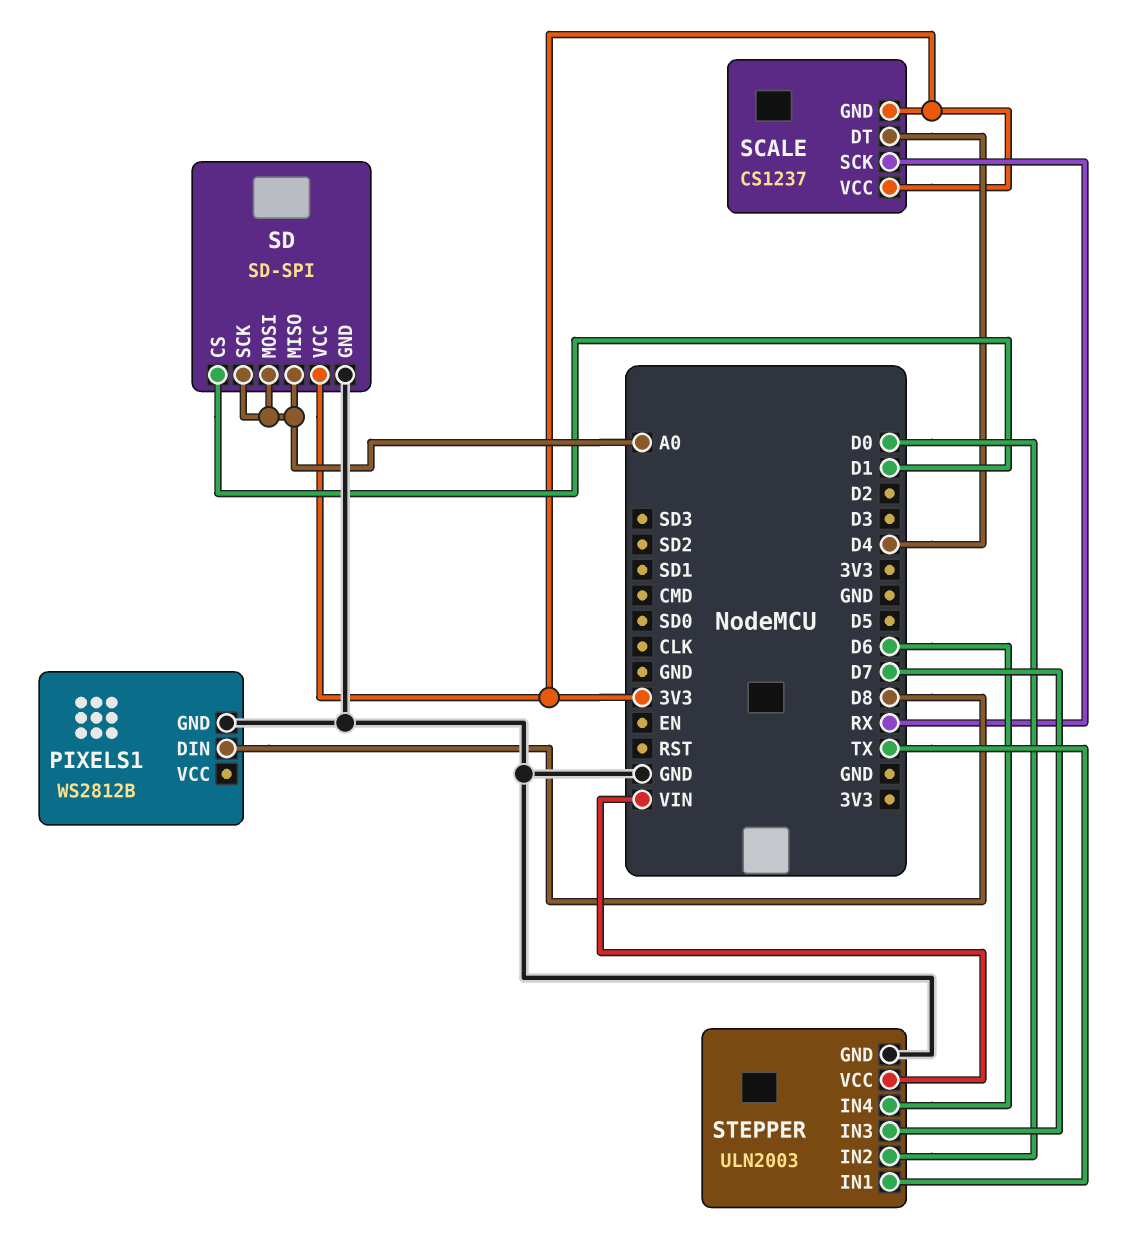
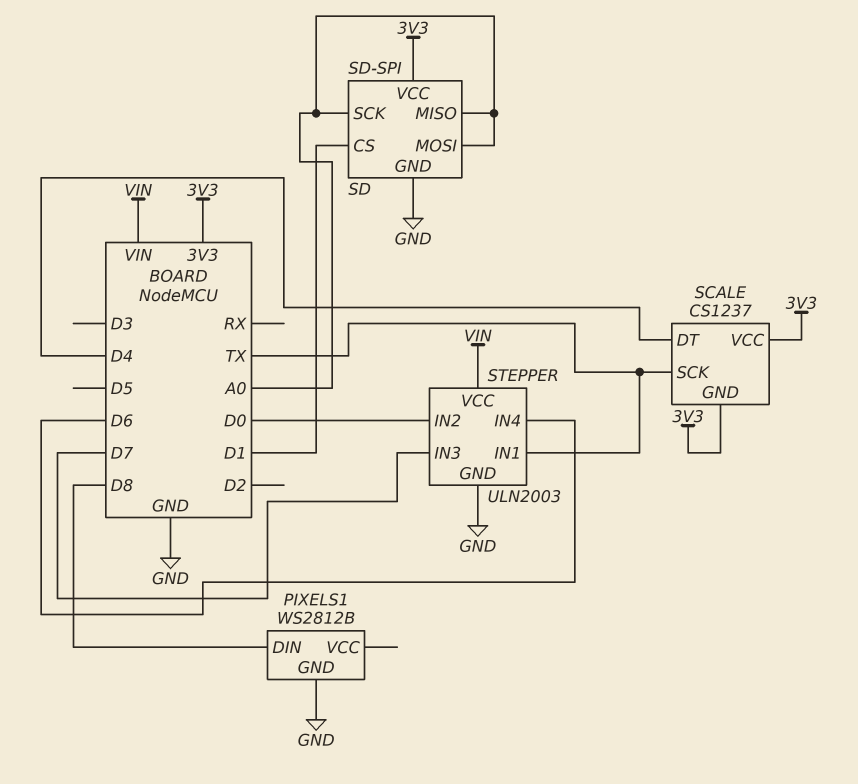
SCALE pin SCK: RX -> TX

